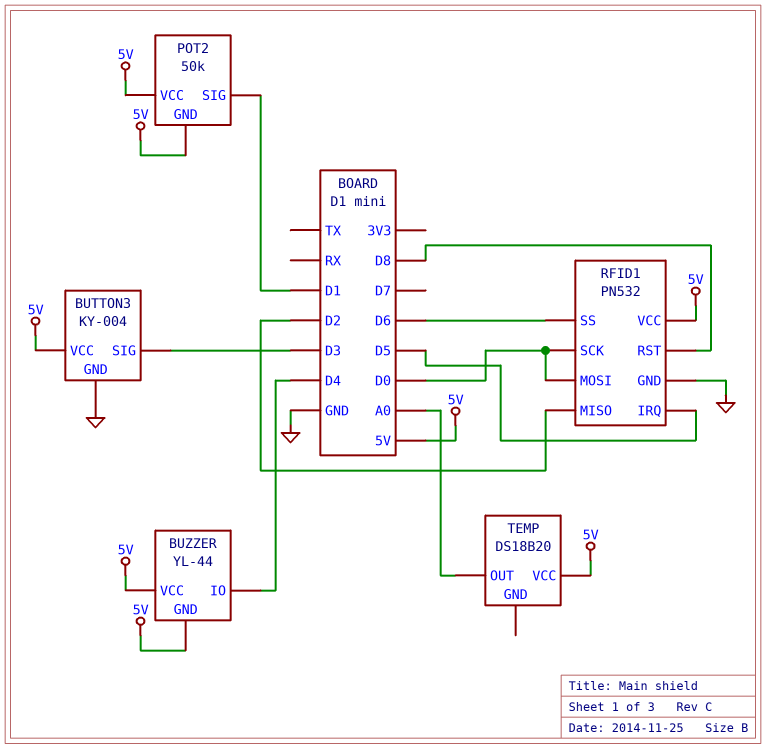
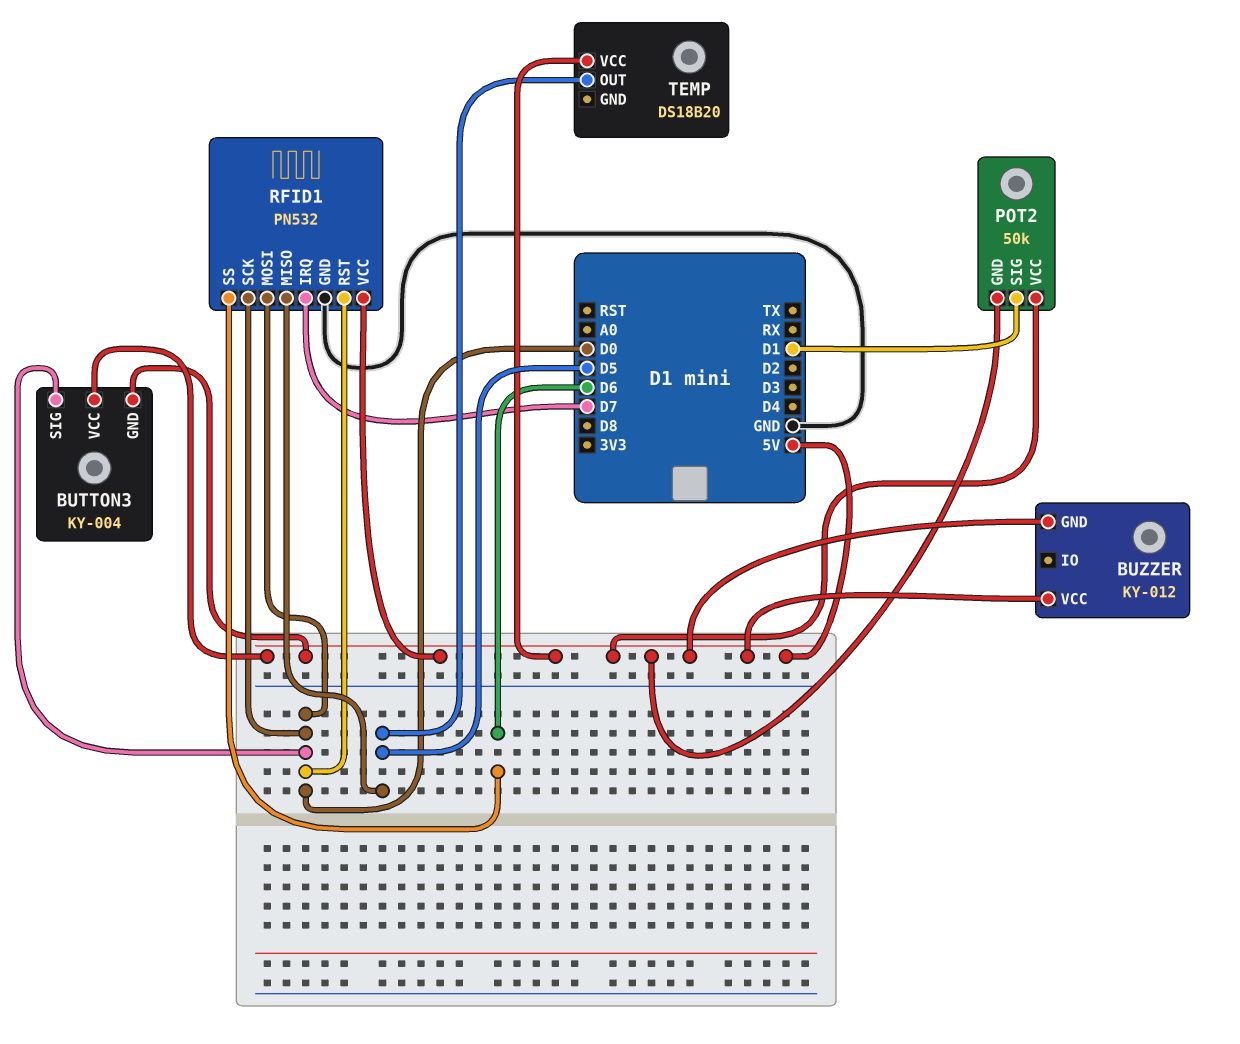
BUTTON3 pin GND: GND -> 5V
BUTTON3 pin SIG: D3 -> D0
BUZZER: YL-44 -> KY-012
BUZZER pin IO: D4 -> none
RFID1 pin IRQ: D5 -> D7
RFID1 pin MISO: D2 -> D5
RFID1 pin RST: D8 -> D0
TEMP pin OUT: A0 -> D5

